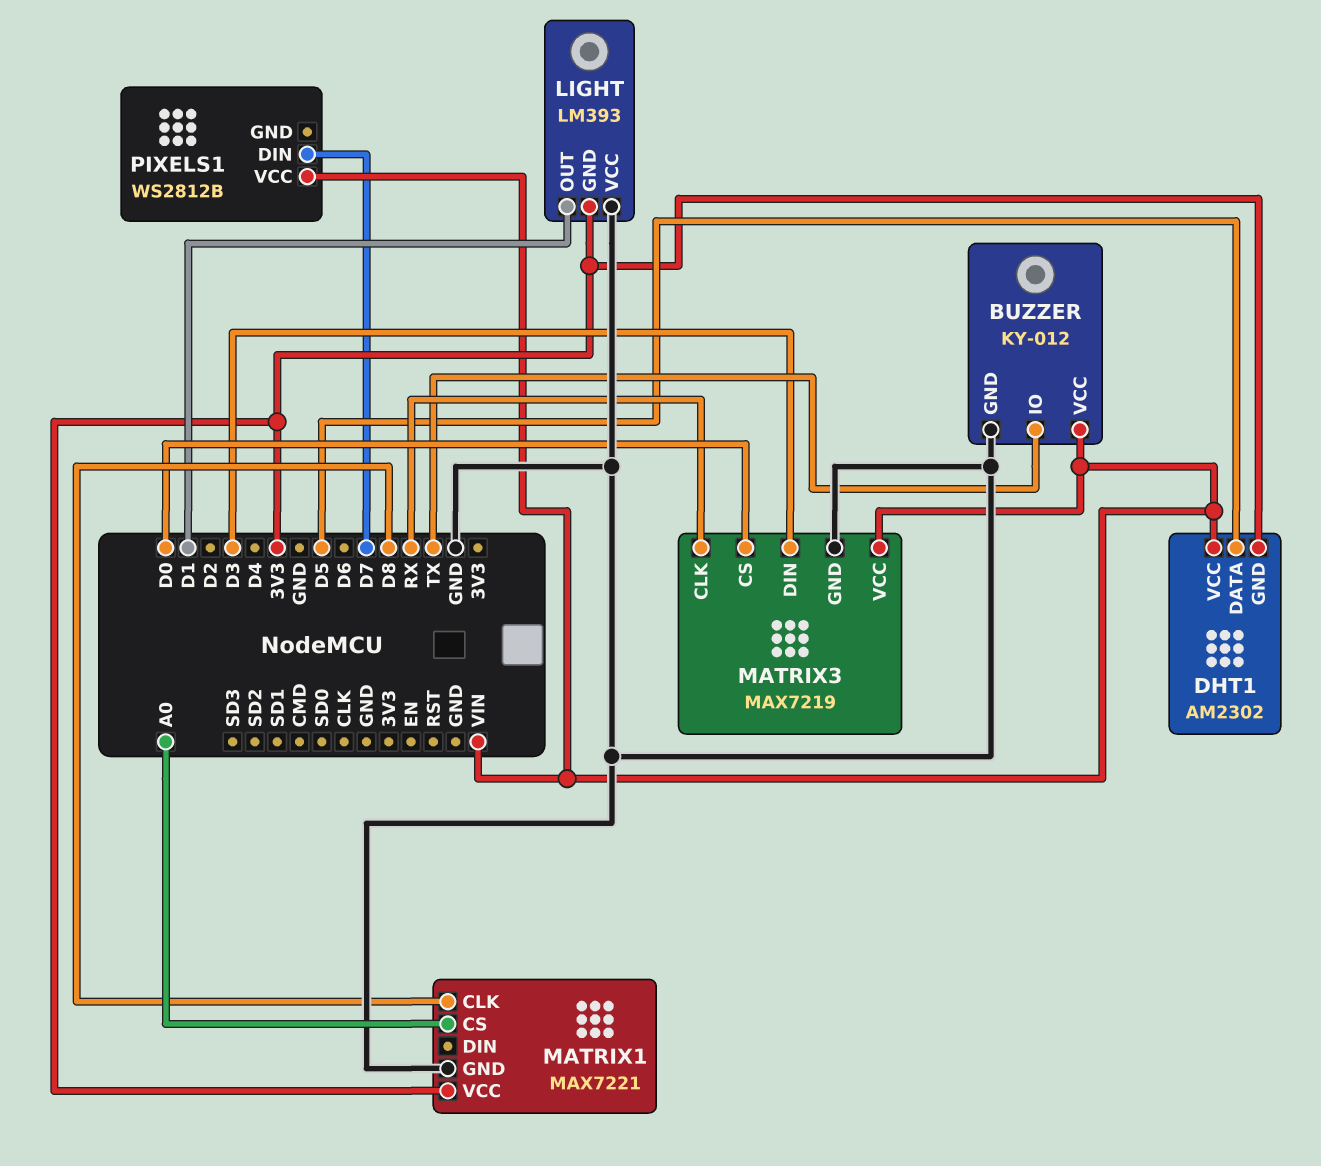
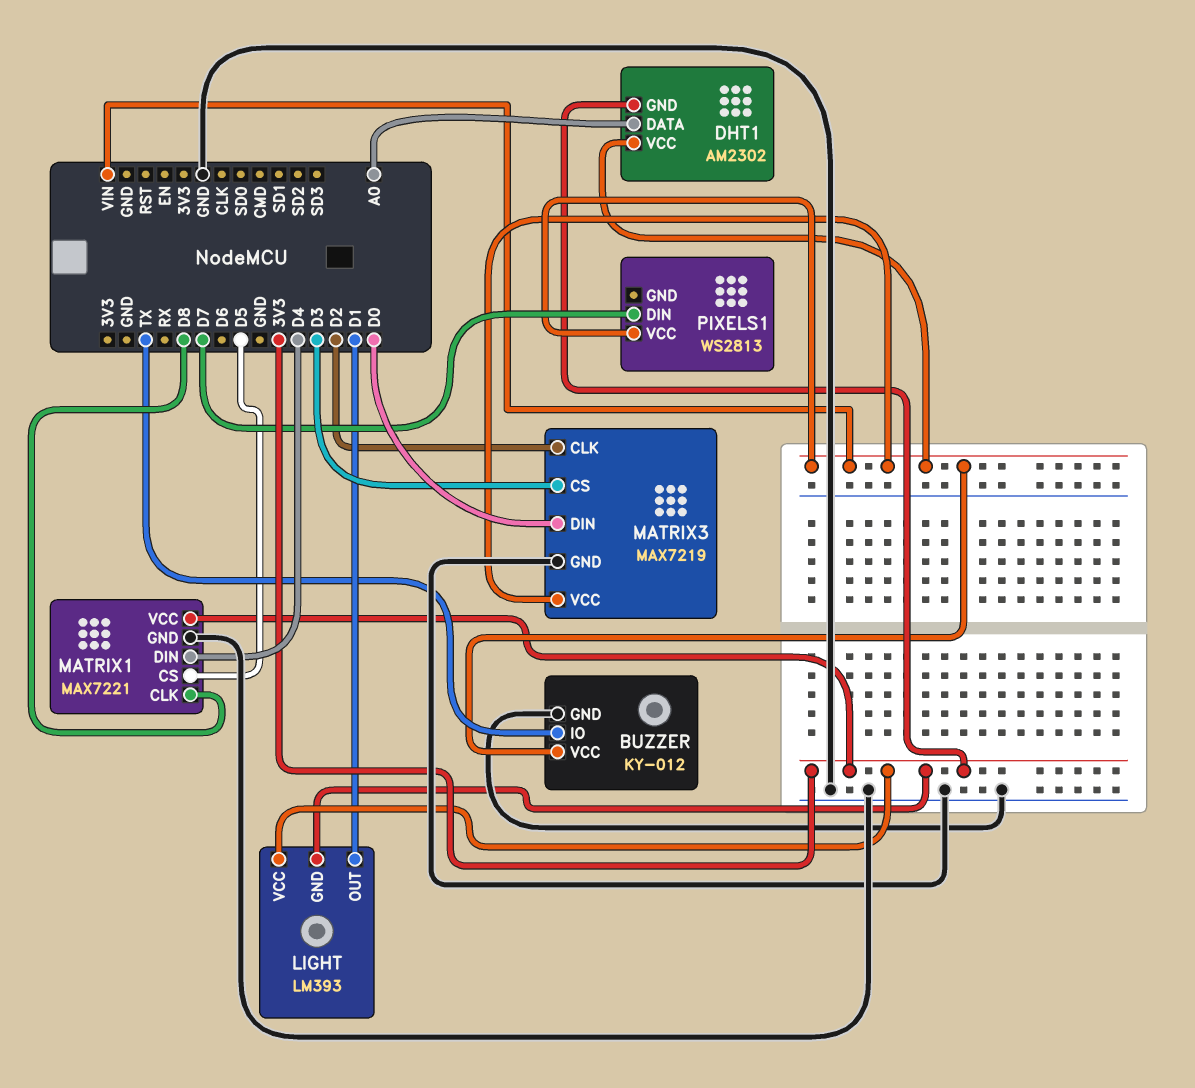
DHT1 pin DATA: D5 -> A0
LIGHT pin VCC: GND -> 3V3
MATRIX1 pin CS: A0 -> D5
MATRIX1 pin DIN: none -> D4
MATRIX3 pin CLK: RX -> D2
MATRIX3 pin CS: D0 -> D3
MATRIX3 pin DIN: D3 -> D0
PIXELS1: WS2812B -> WS2813

